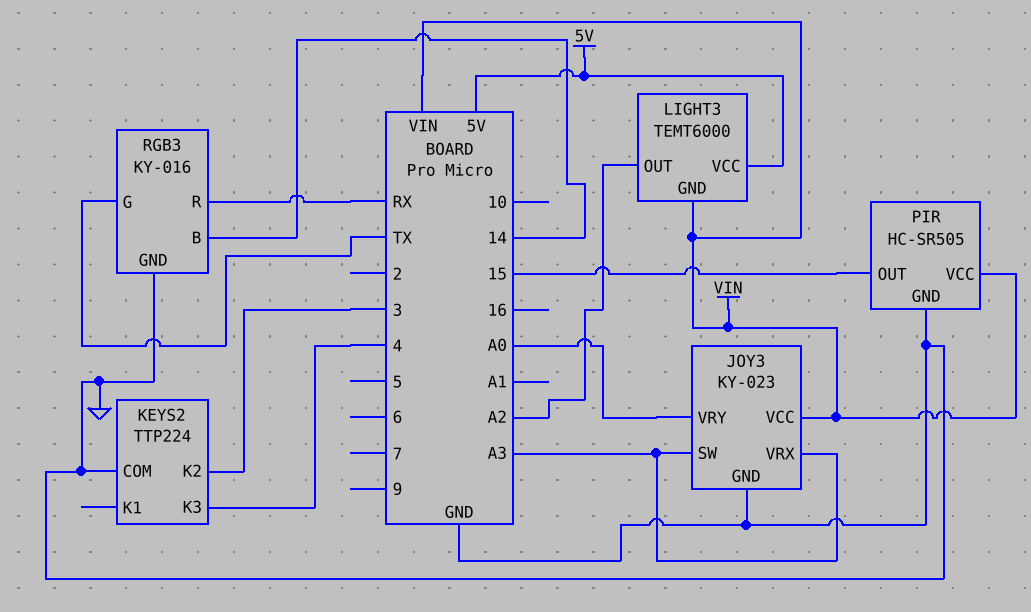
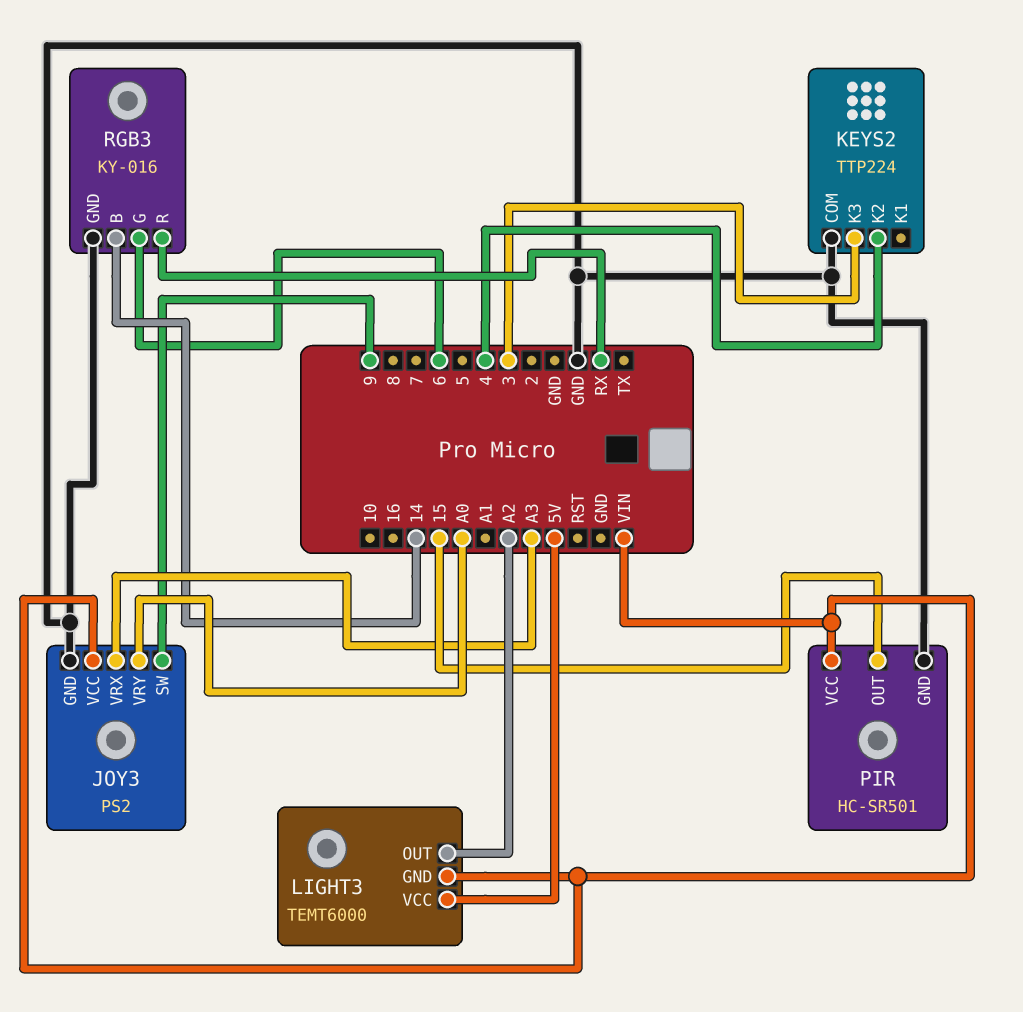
JOY3: KY-023 -> PS2
JOY3 pin SW: A3 -> 9
KEYS2 pin K2: 3 -> 4
KEYS2 pin K3: 4 -> 3
PIR: HC-SR505 -> HC-SR501
RGB3 pin G: TX -> 6

